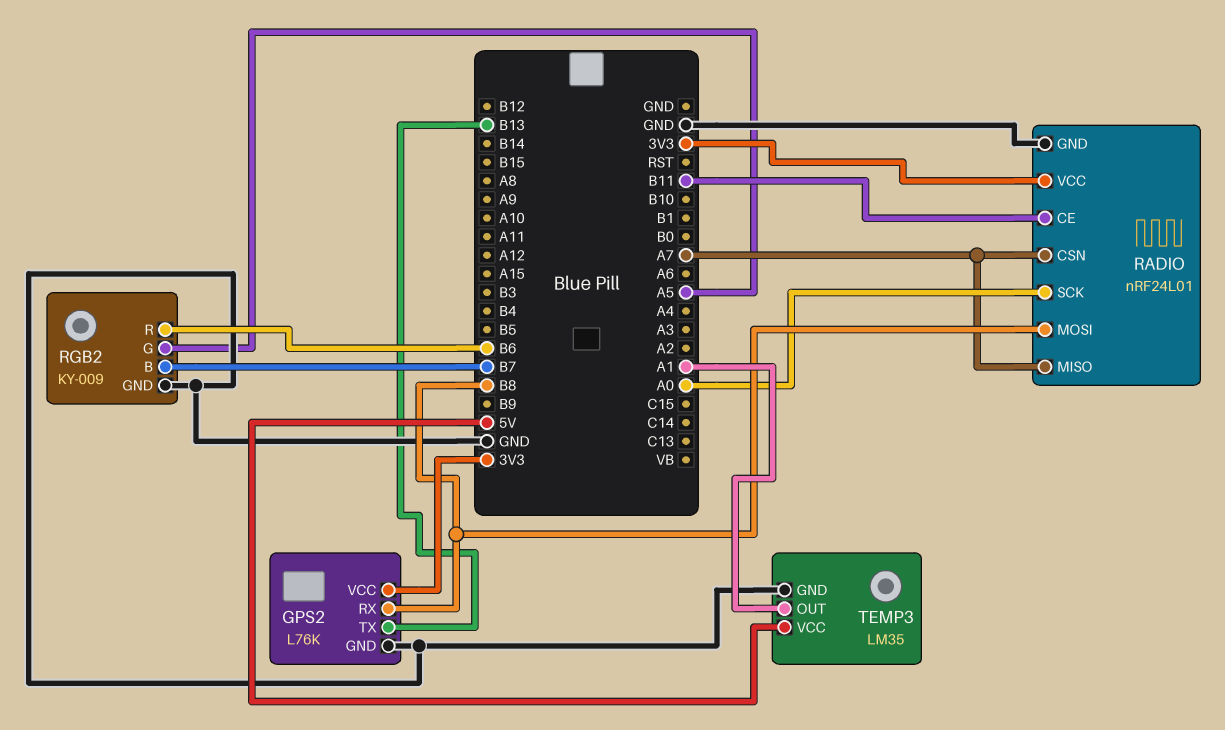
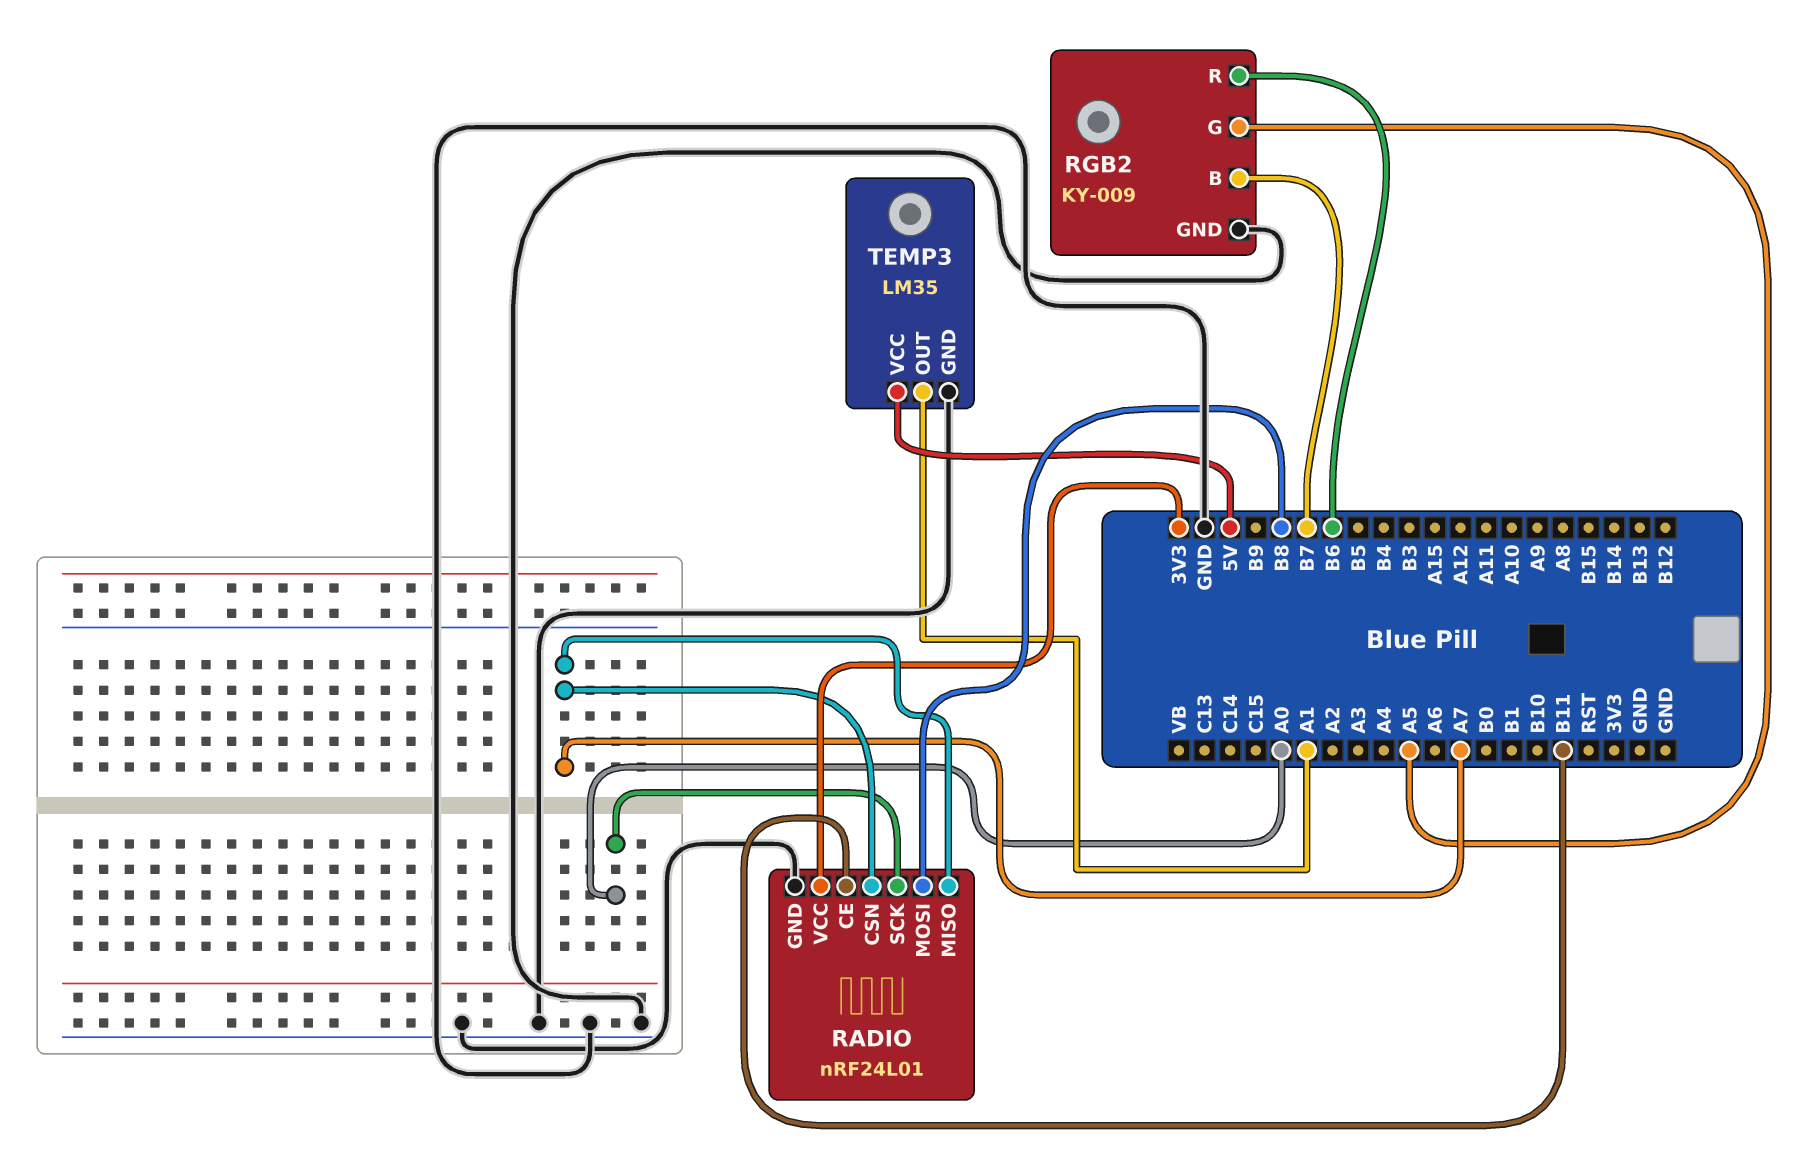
GPS2: L76K -> none
GPS2 pin GND: GND -> none
GPS2 pin RX: B8 -> none
GPS2 pin TX: B13 -> none
GPS2 pin VCC: 3V3 -> none

